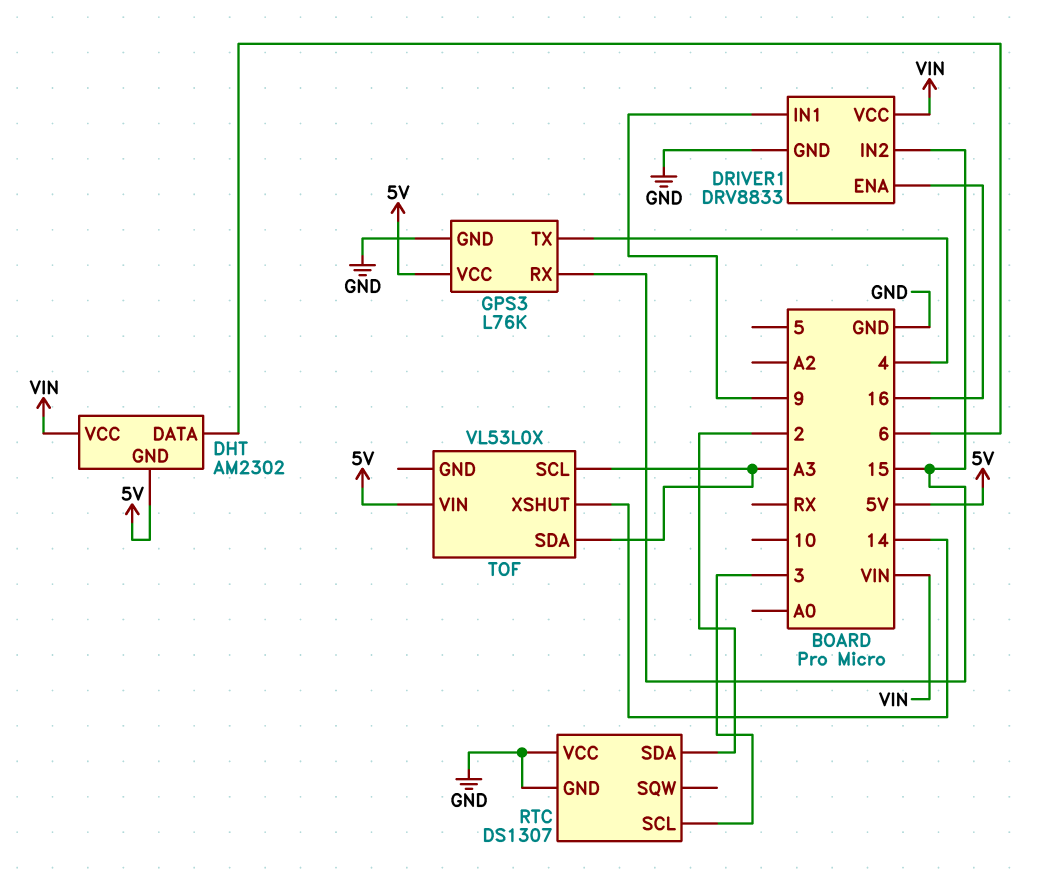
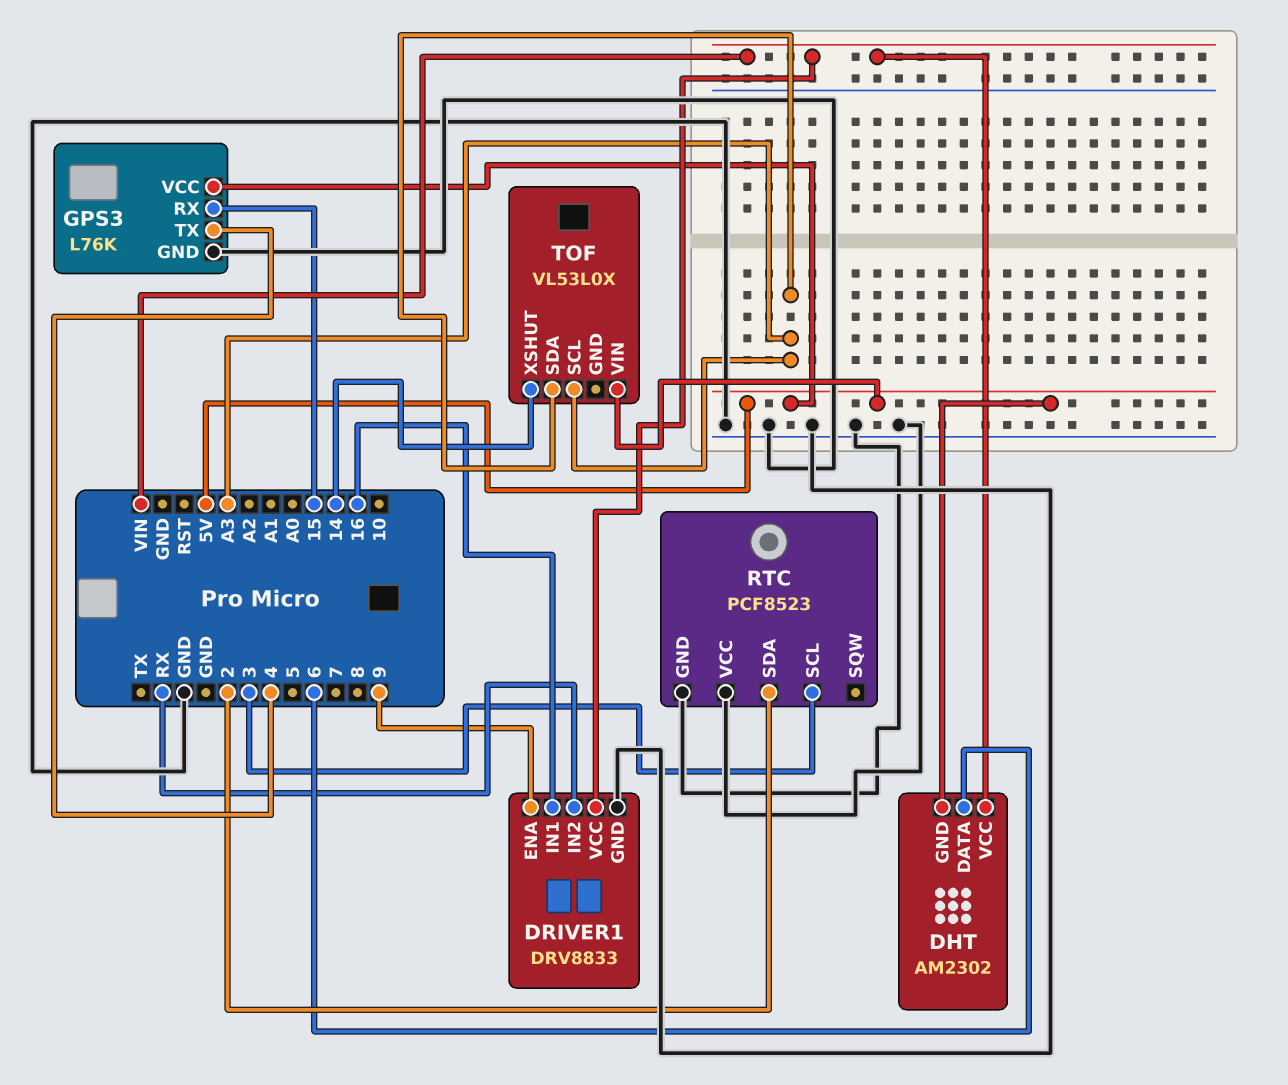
DRIVER1 pin ENA: 16 -> 9
DRIVER1 pin IN1: 9 -> 16
DRIVER1 pin IN2: 15 -> RX
RTC: DS1307 -> PCF8523

